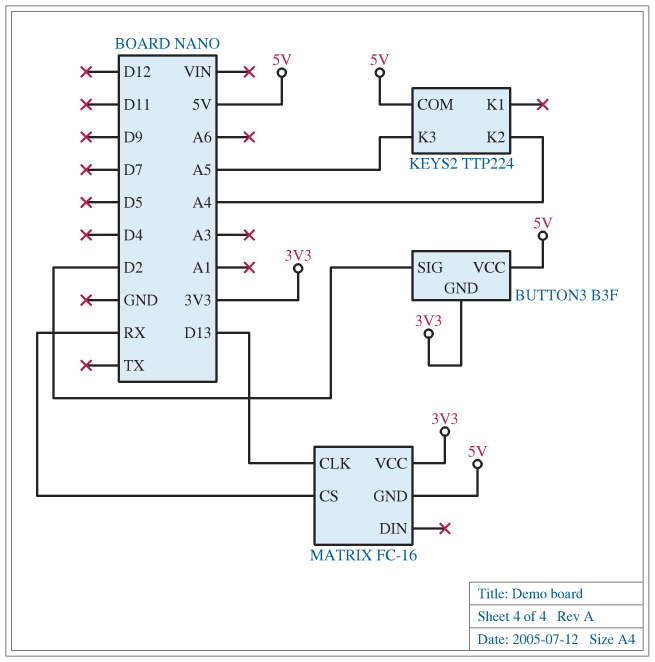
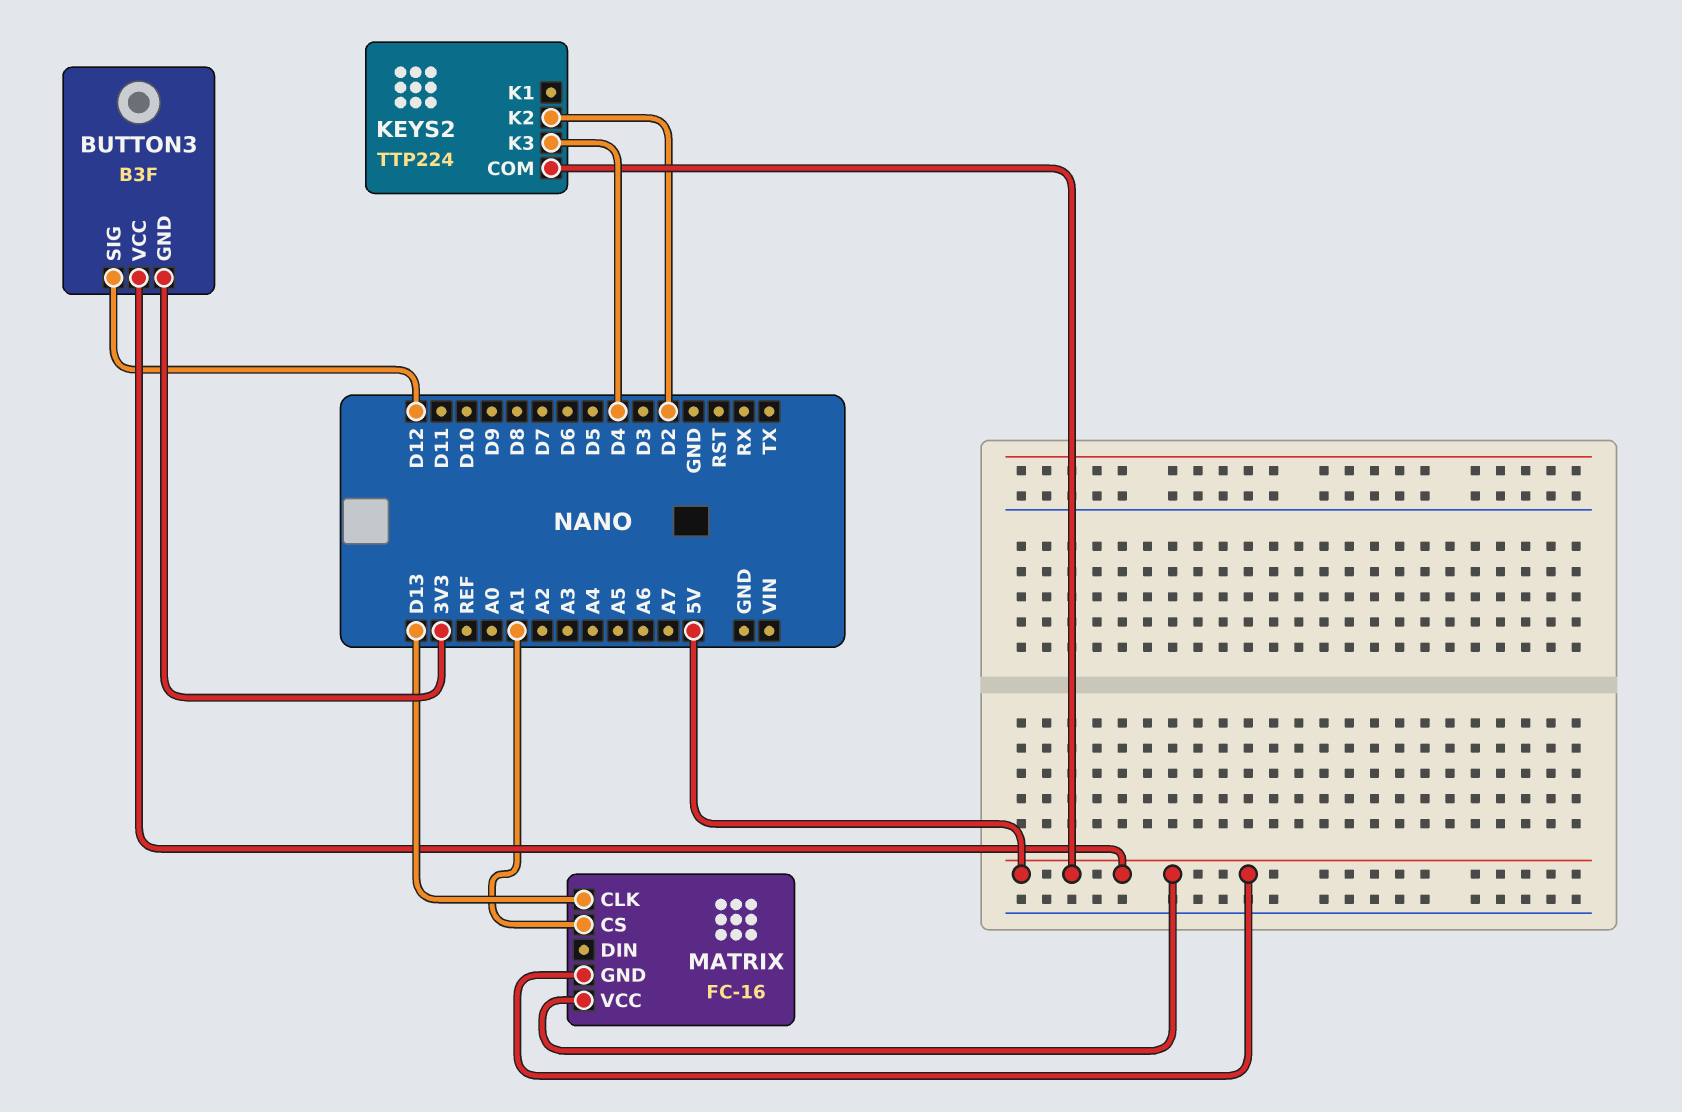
BUTTON3 pin SIG: D2 -> D12
KEYS2 pin K2: A4 -> D2
KEYS2 pin K3: A5 -> D4
MATRIX pin CS: RX -> A1
MATRIX pin VCC: 3V3 -> 5V

